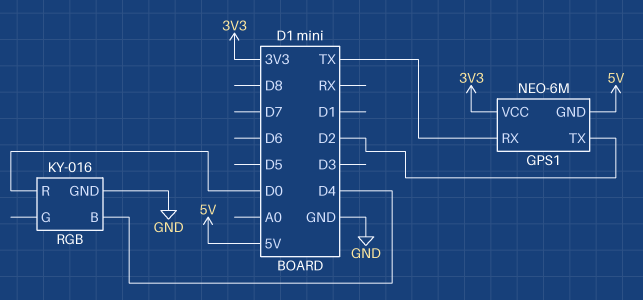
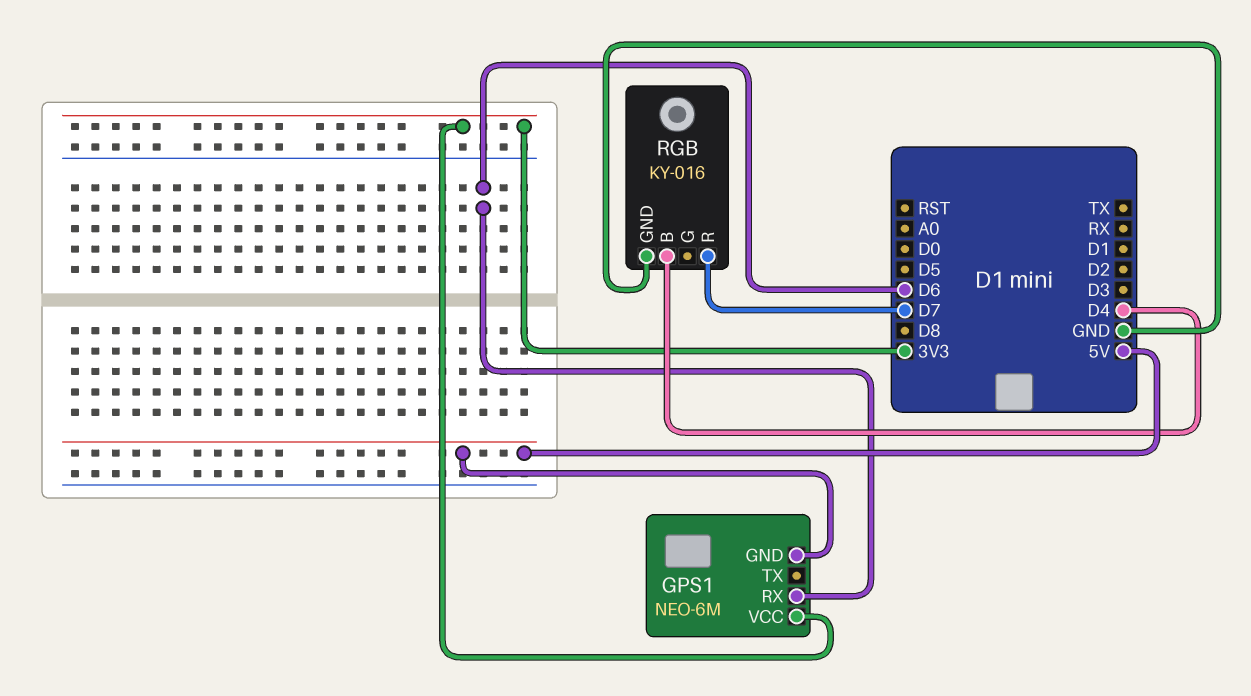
GPS1 pin RX: TX -> D6
GPS1 pin TX: D2 -> none
RGB pin R: D0 -> D7

